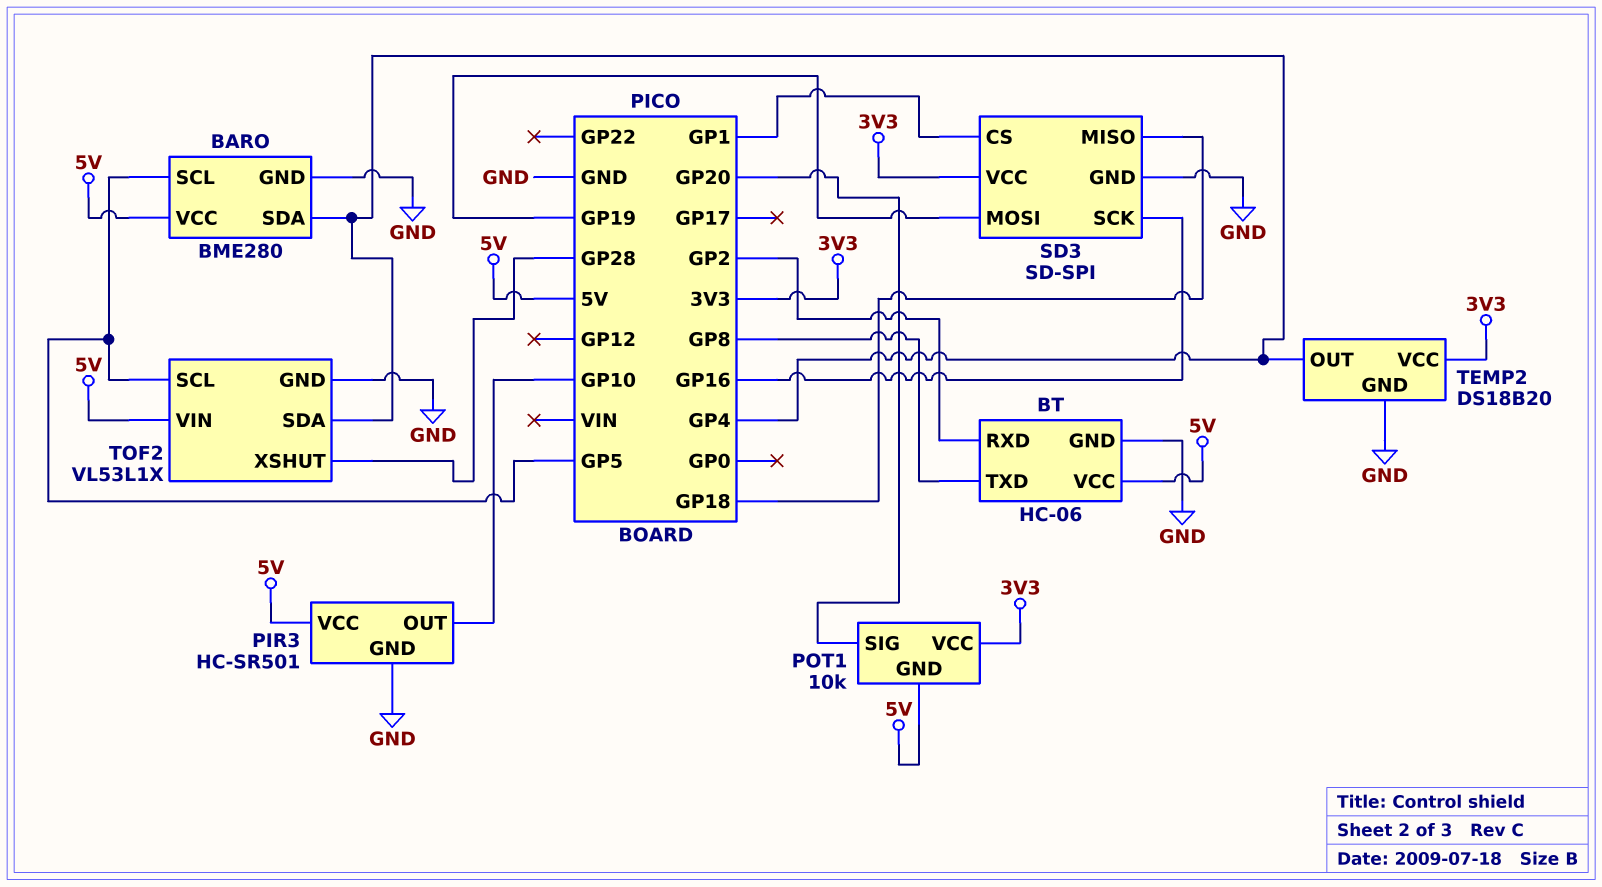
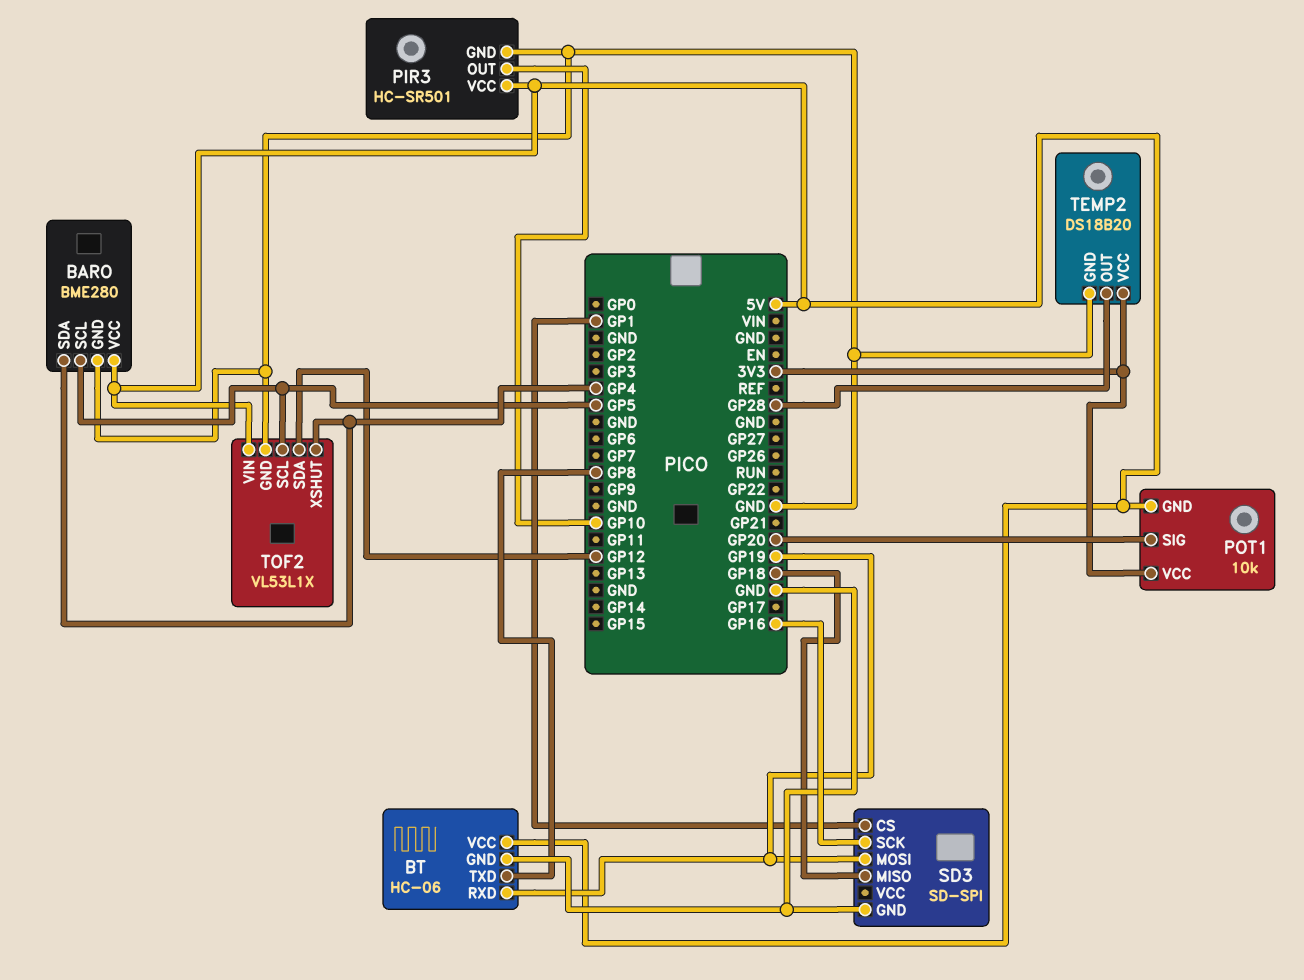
BT pin RXD: GP2 -> GP19
SD3 pin VCC: 3V3 -> none
TEMP2 pin OUT: GP4 -> GP28
TOF2 pin SDA: GP4 -> GP12
TOF2 pin XSHUT: GP28 -> GP4

